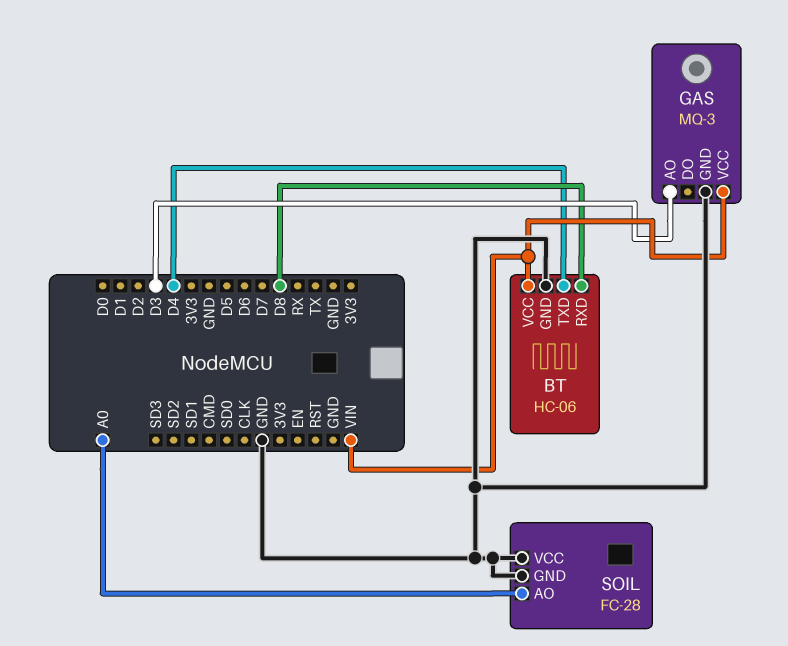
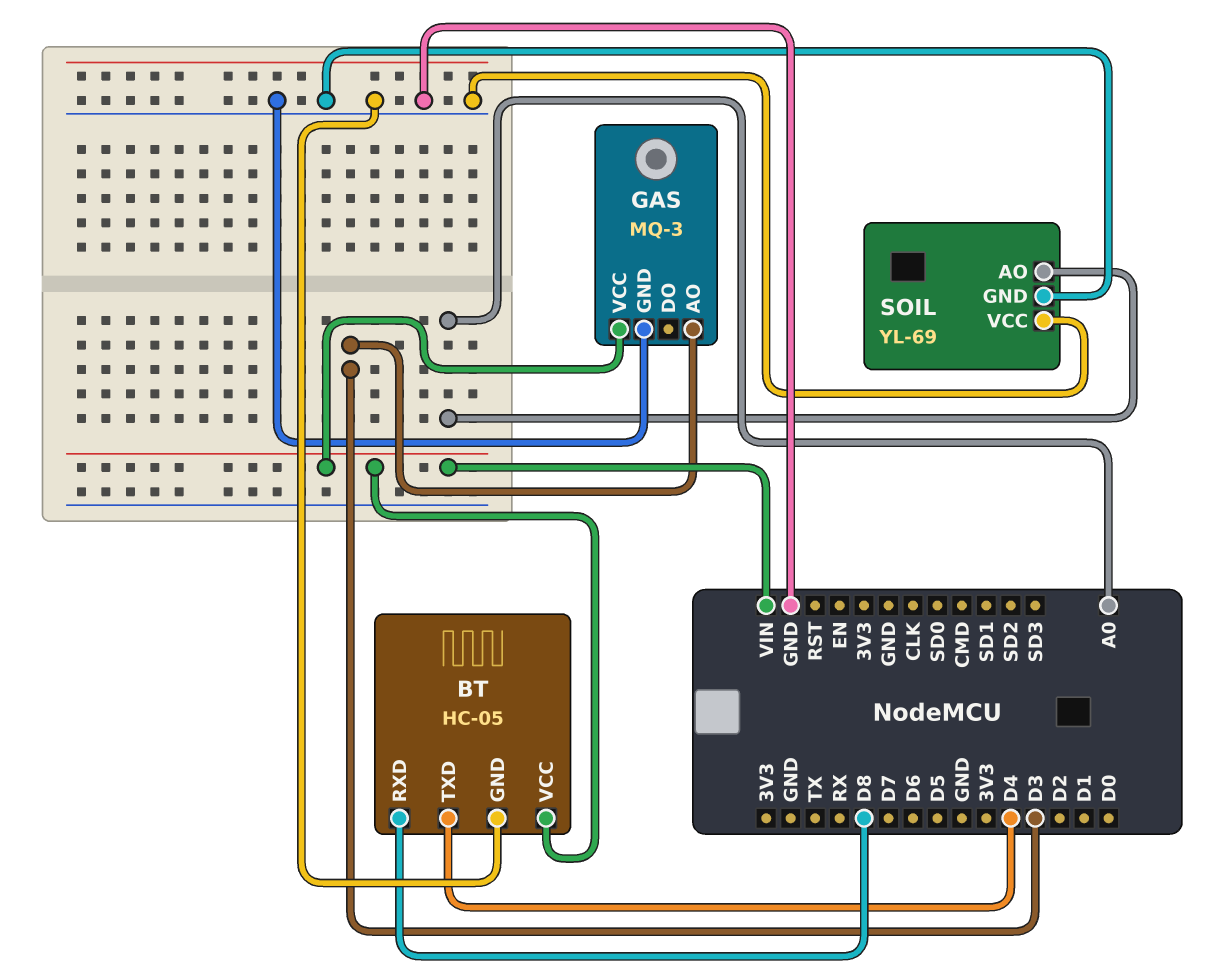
BT: HC-06 -> HC-05
SOIL: FC-28 -> YL-69

